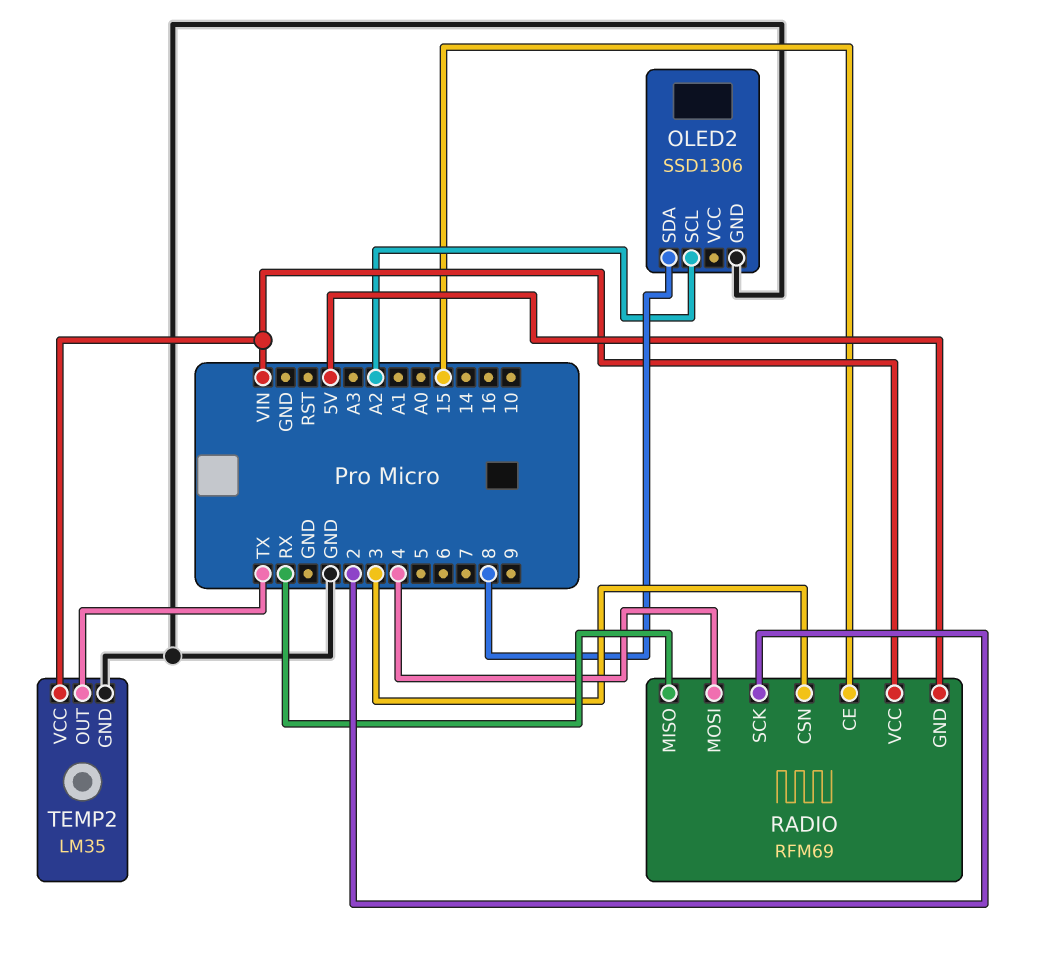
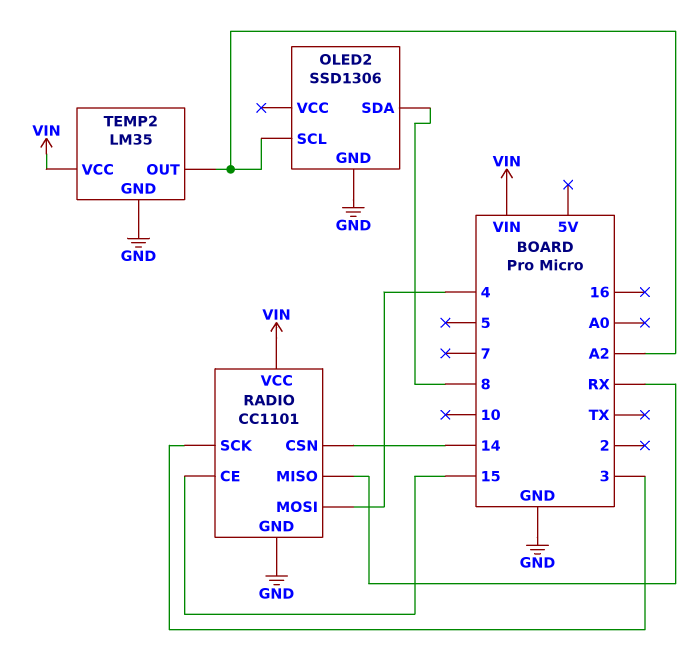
RADIO: RFM69 -> CC1101
RADIO pin CSN: 3 -> 14
RADIO pin GND: 5V -> GND
RADIO pin SCK: 2 -> 3
TEMP2 pin OUT: TX -> A2

